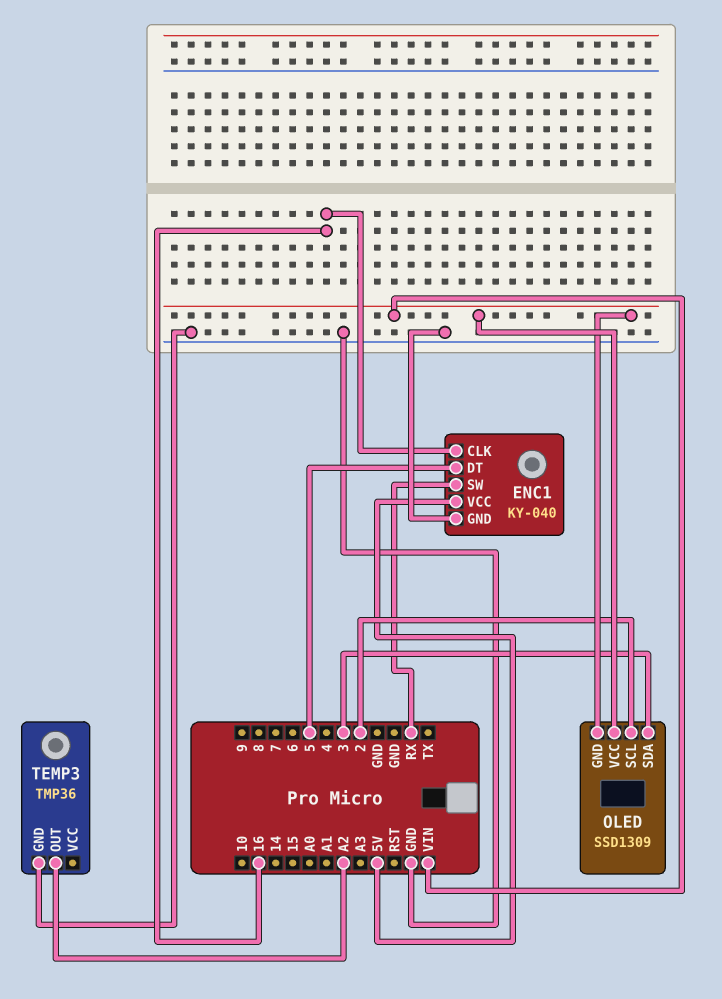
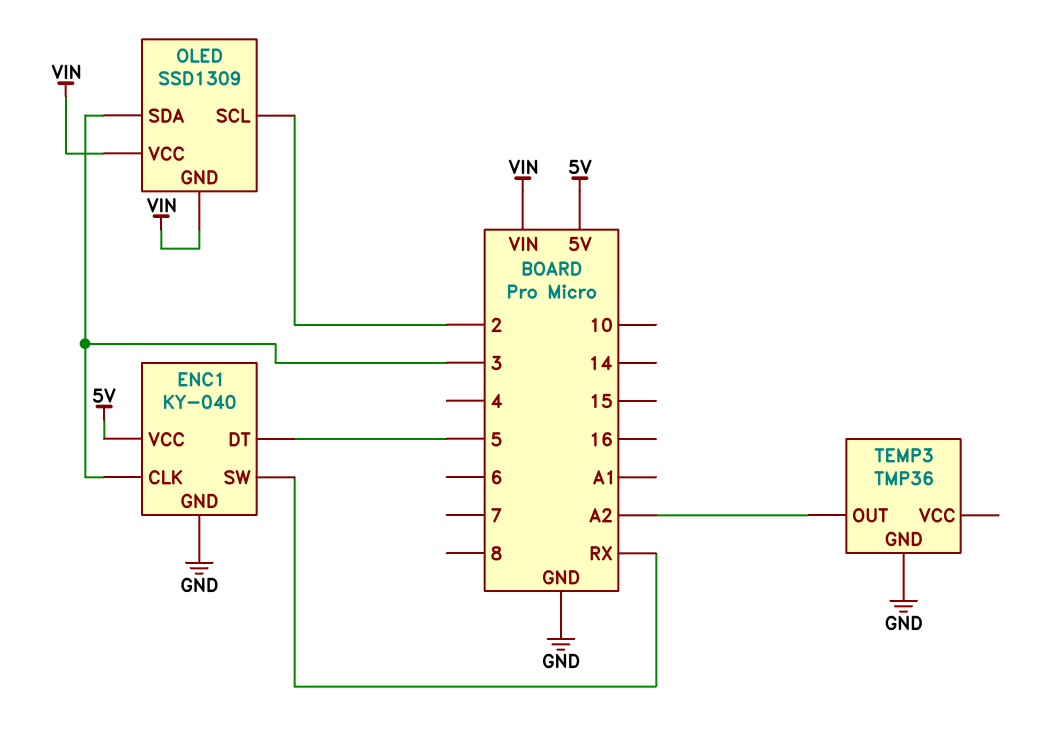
ENC1 pin CLK: 16 -> 3

